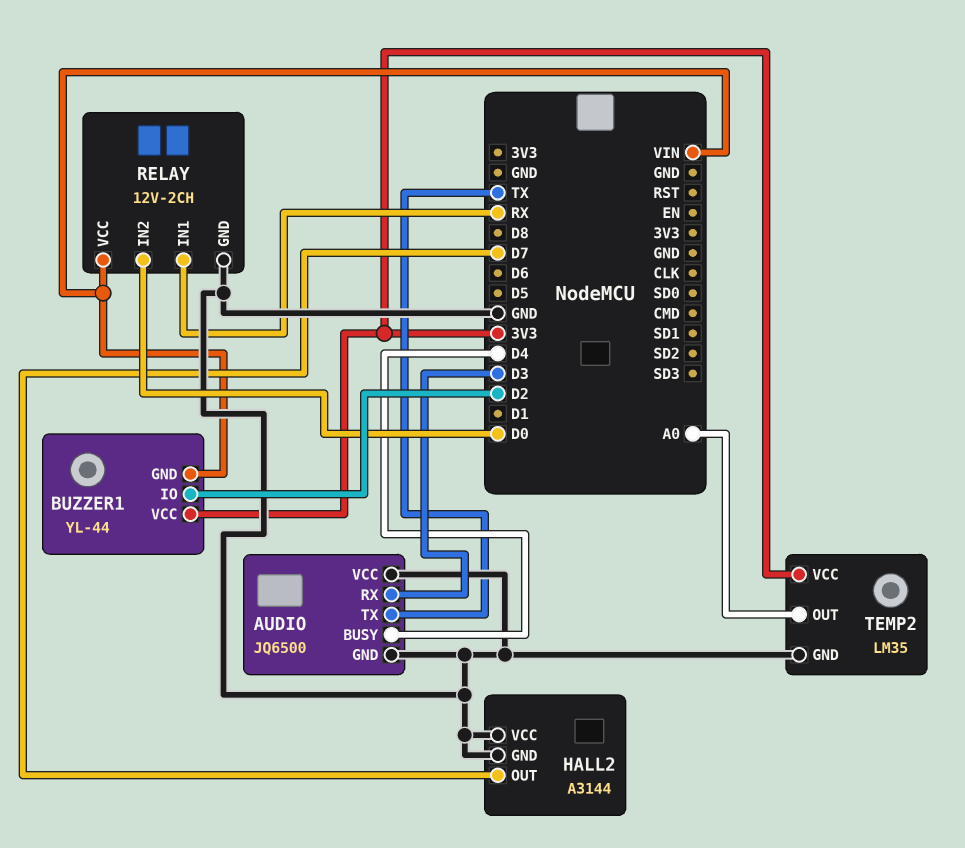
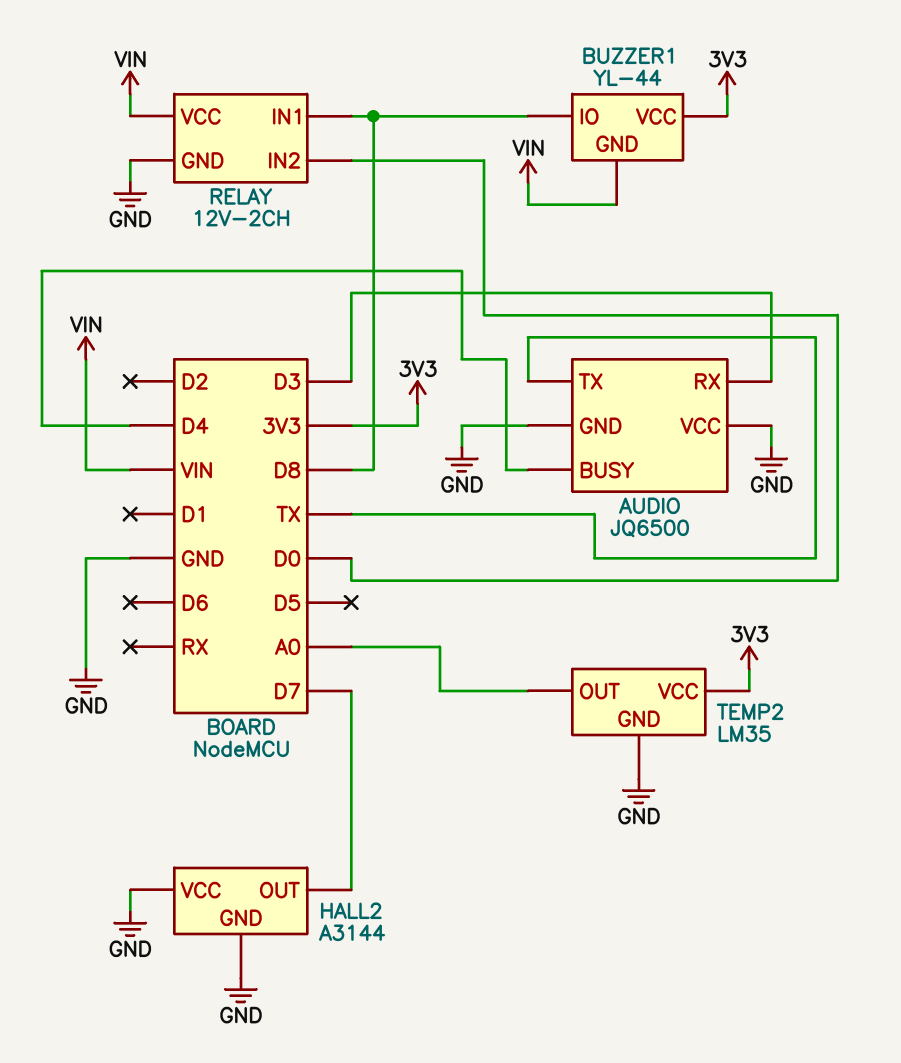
BUZZER1 pin IO: D2 -> D8
RELAY pin IN1: RX -> D8

